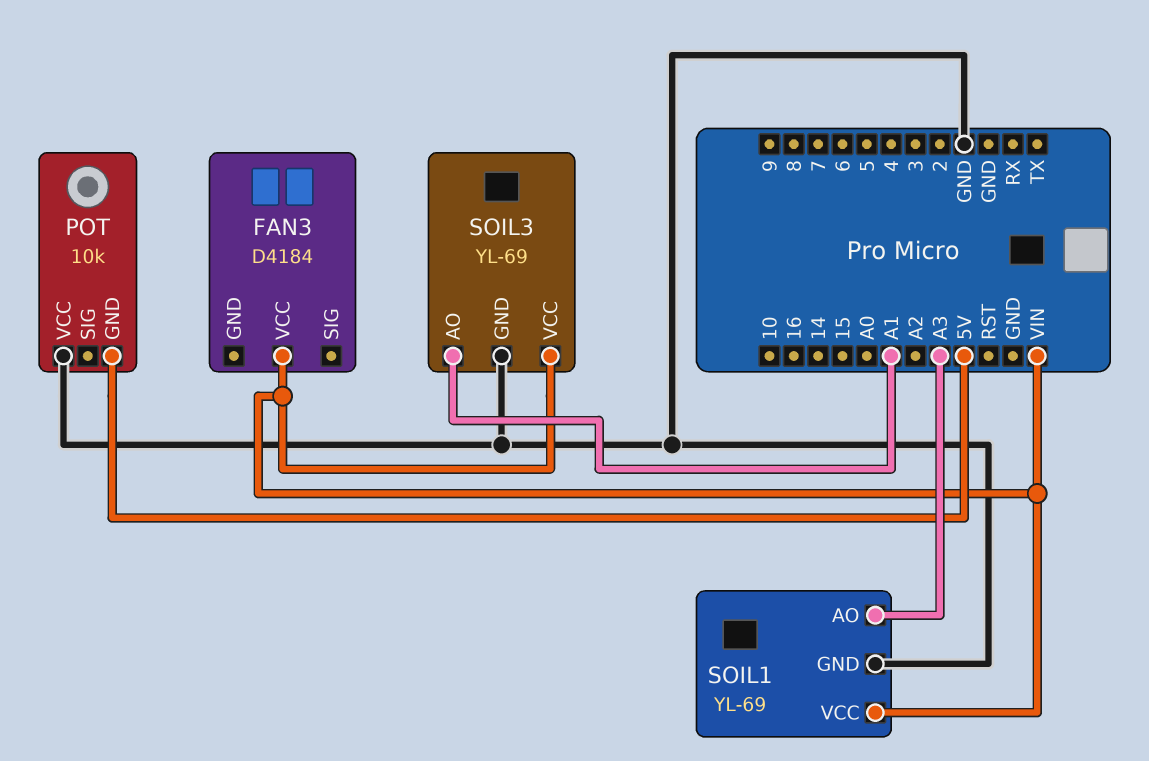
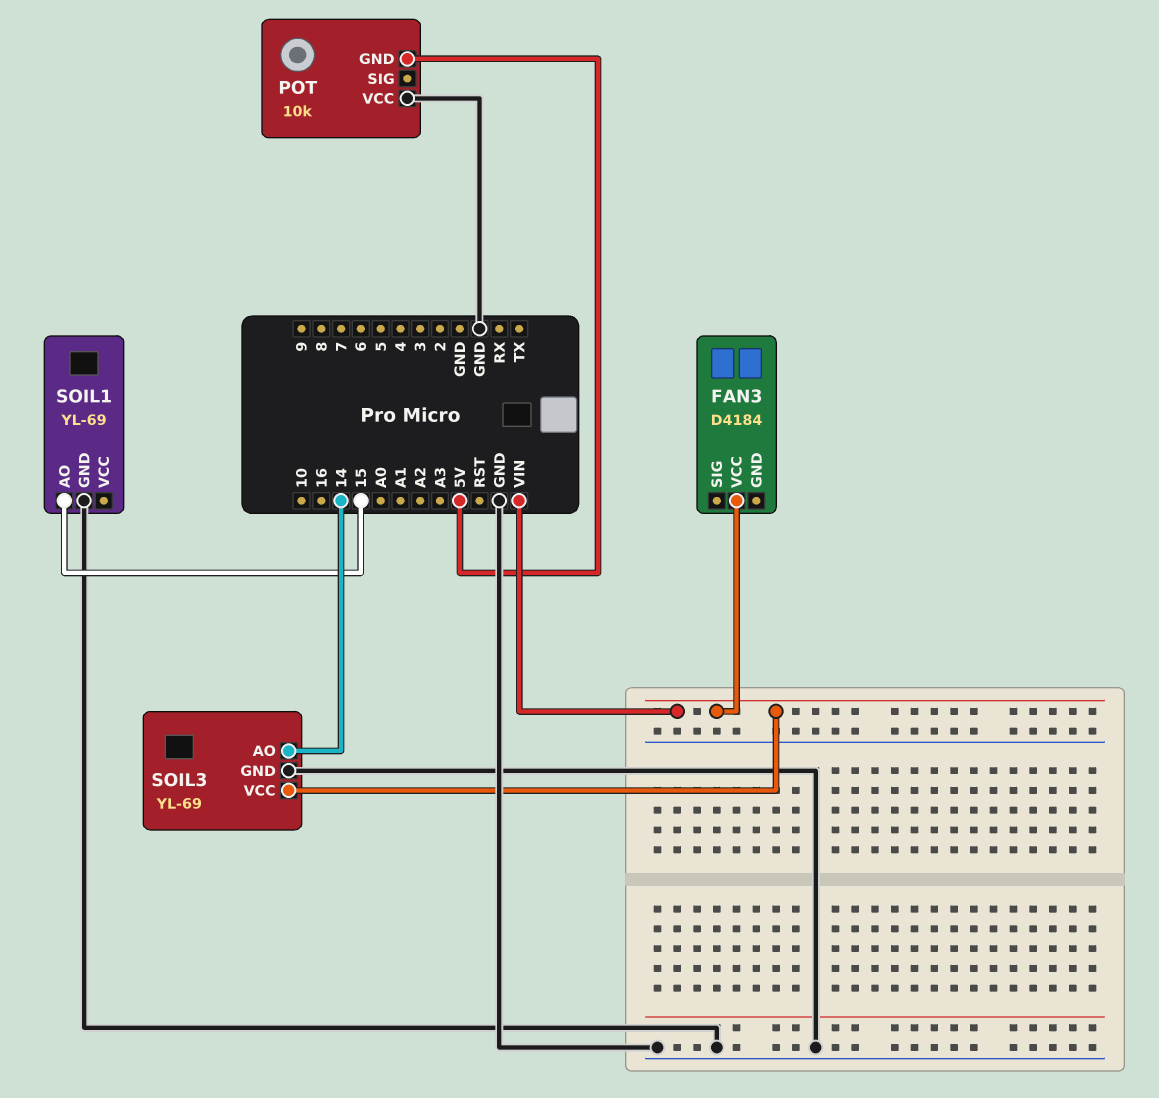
SOIL1 pin AO: A3 -> 15
SOIL1 pin VCC: VIN -> none
SOIL3 pin AO: A1 -> 14

